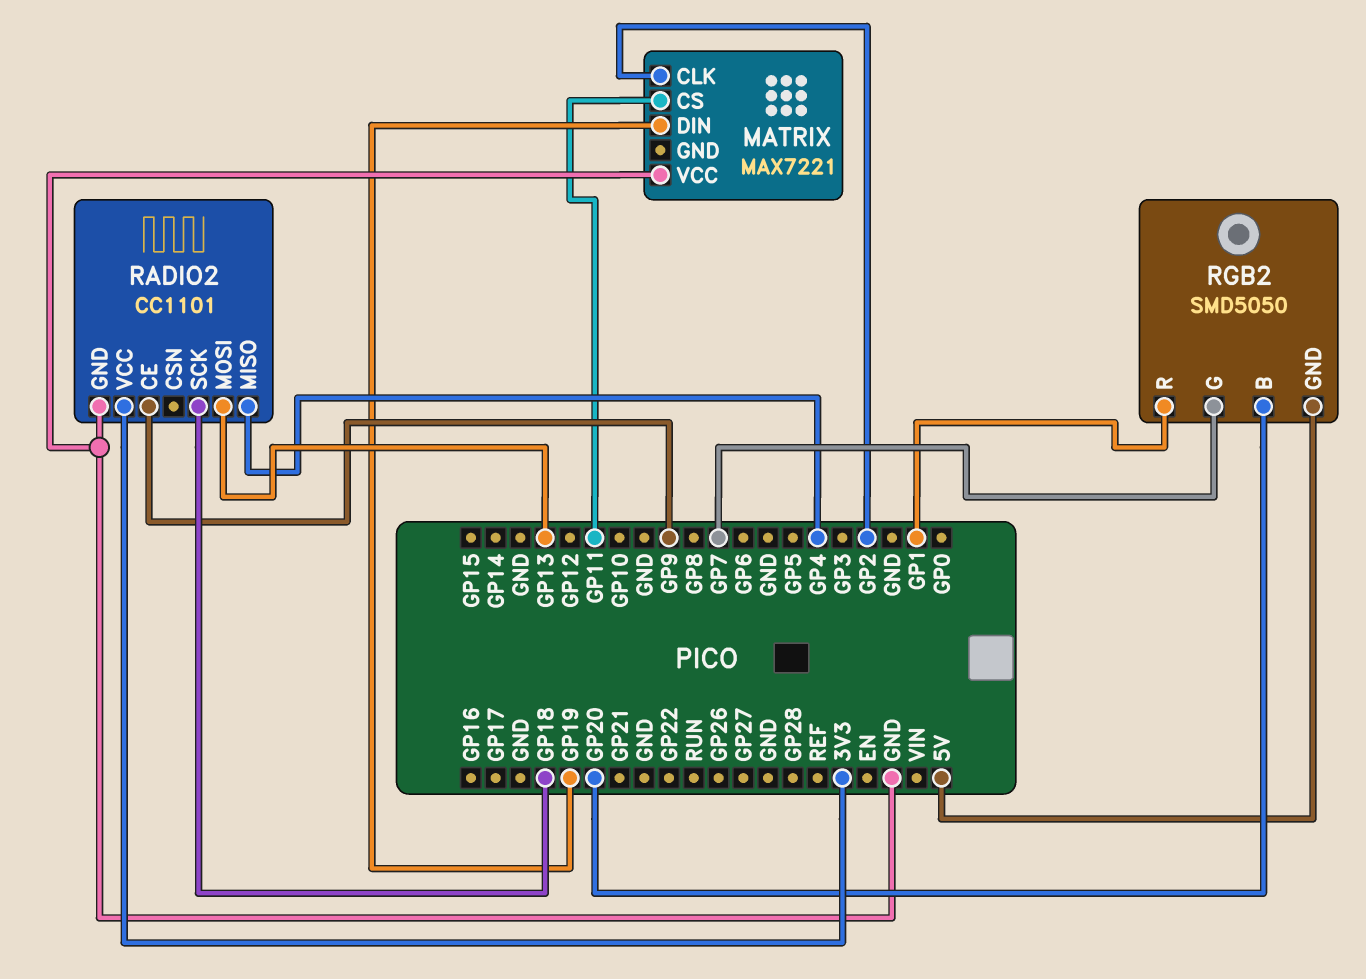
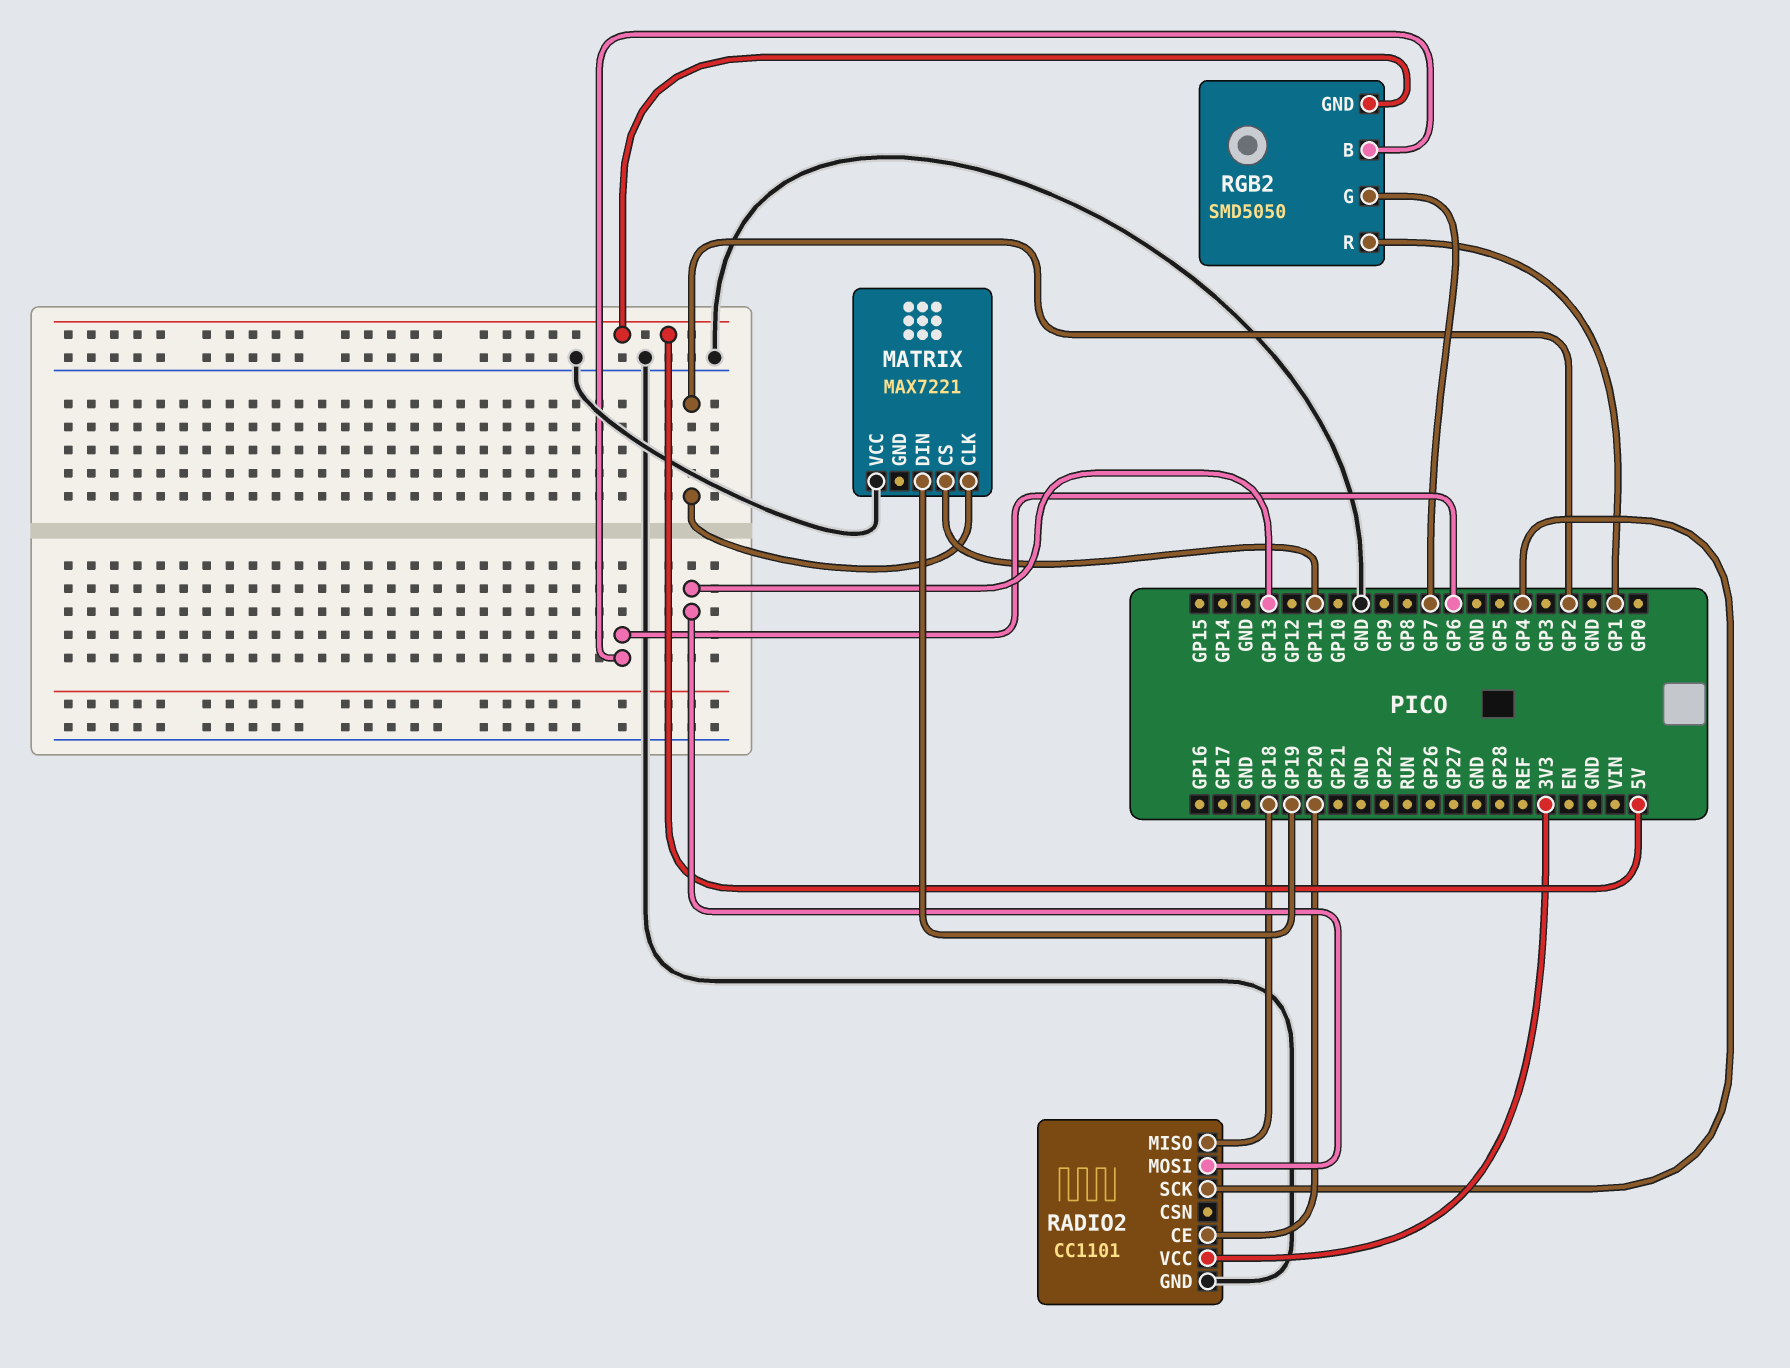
RADIO2 pin CE: GP9 -> GP20
RADIO2 pin MISO: GP4 -> GP18
RADIO2 pin SCK: GP18 -> GP4
RGB2 pin B: GP20 -> GP6

